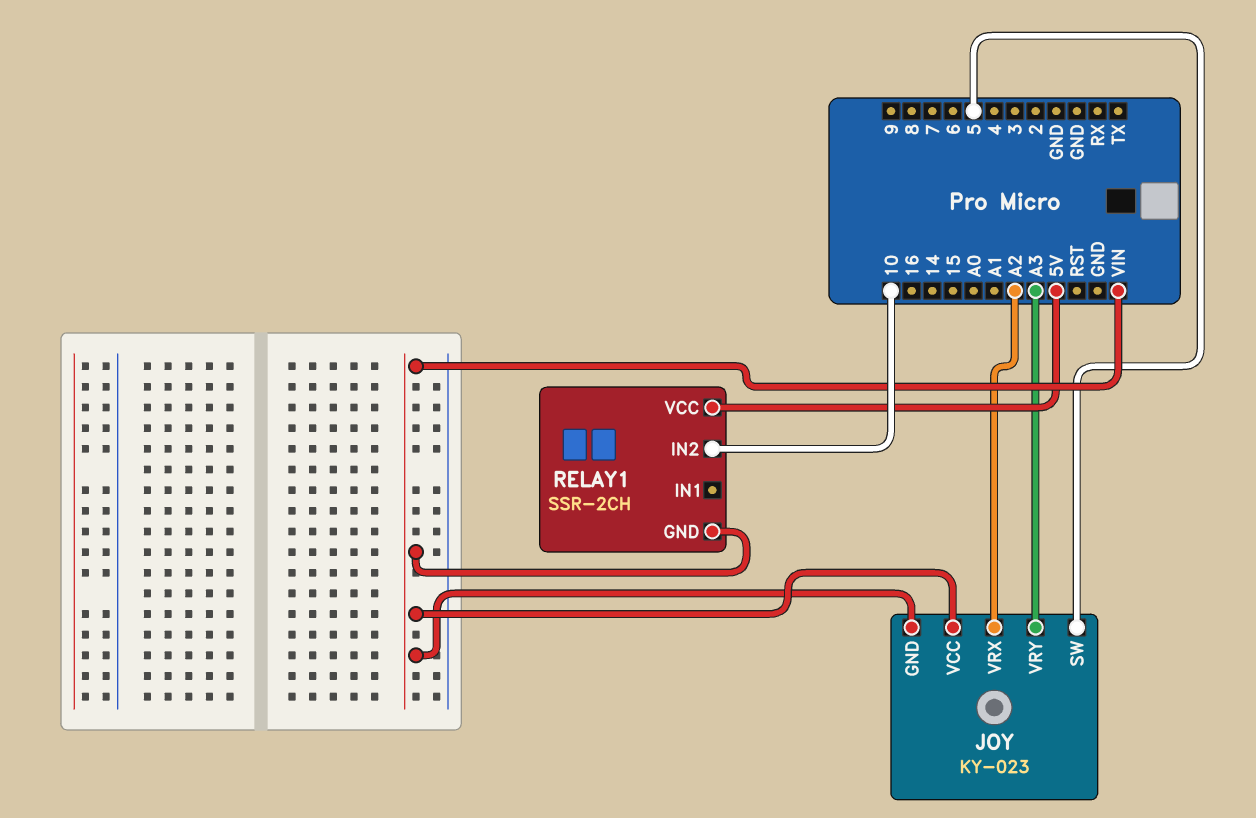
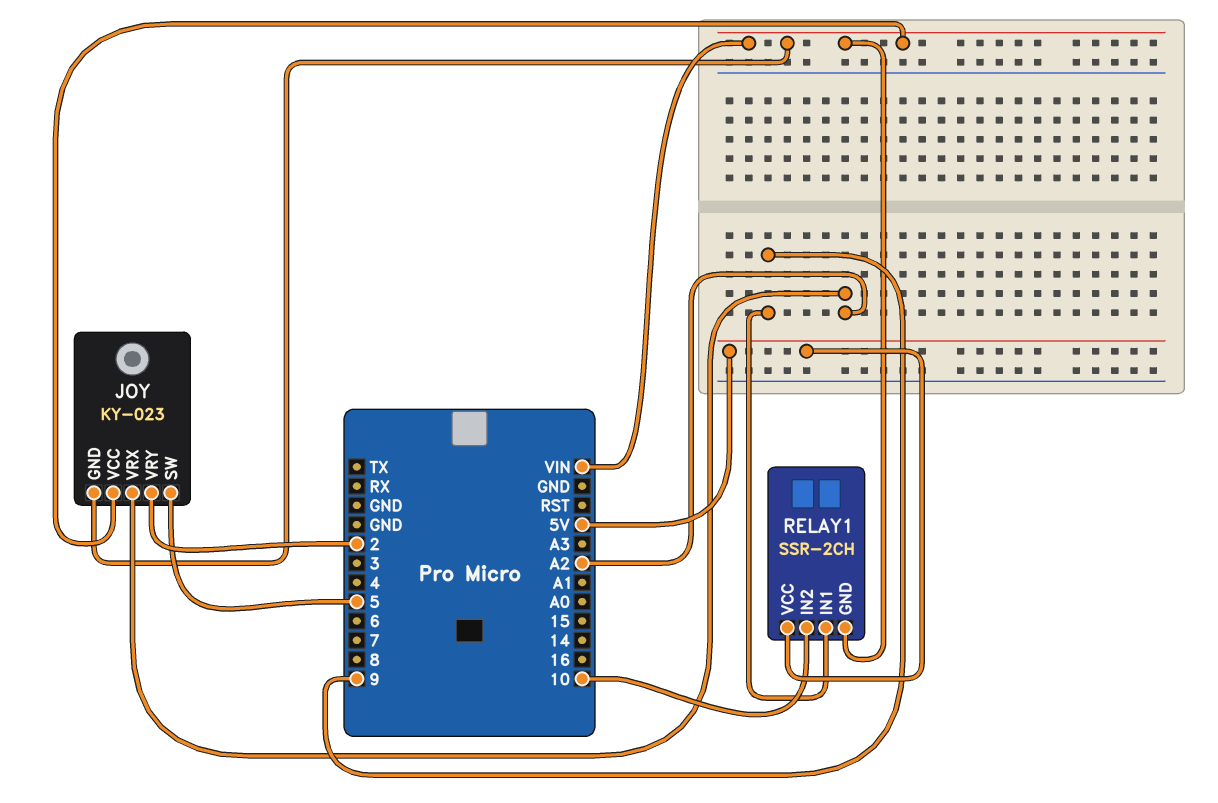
JOY pin VRY: A3 -> 2
RELAY1 pin IN1: none -> 9

